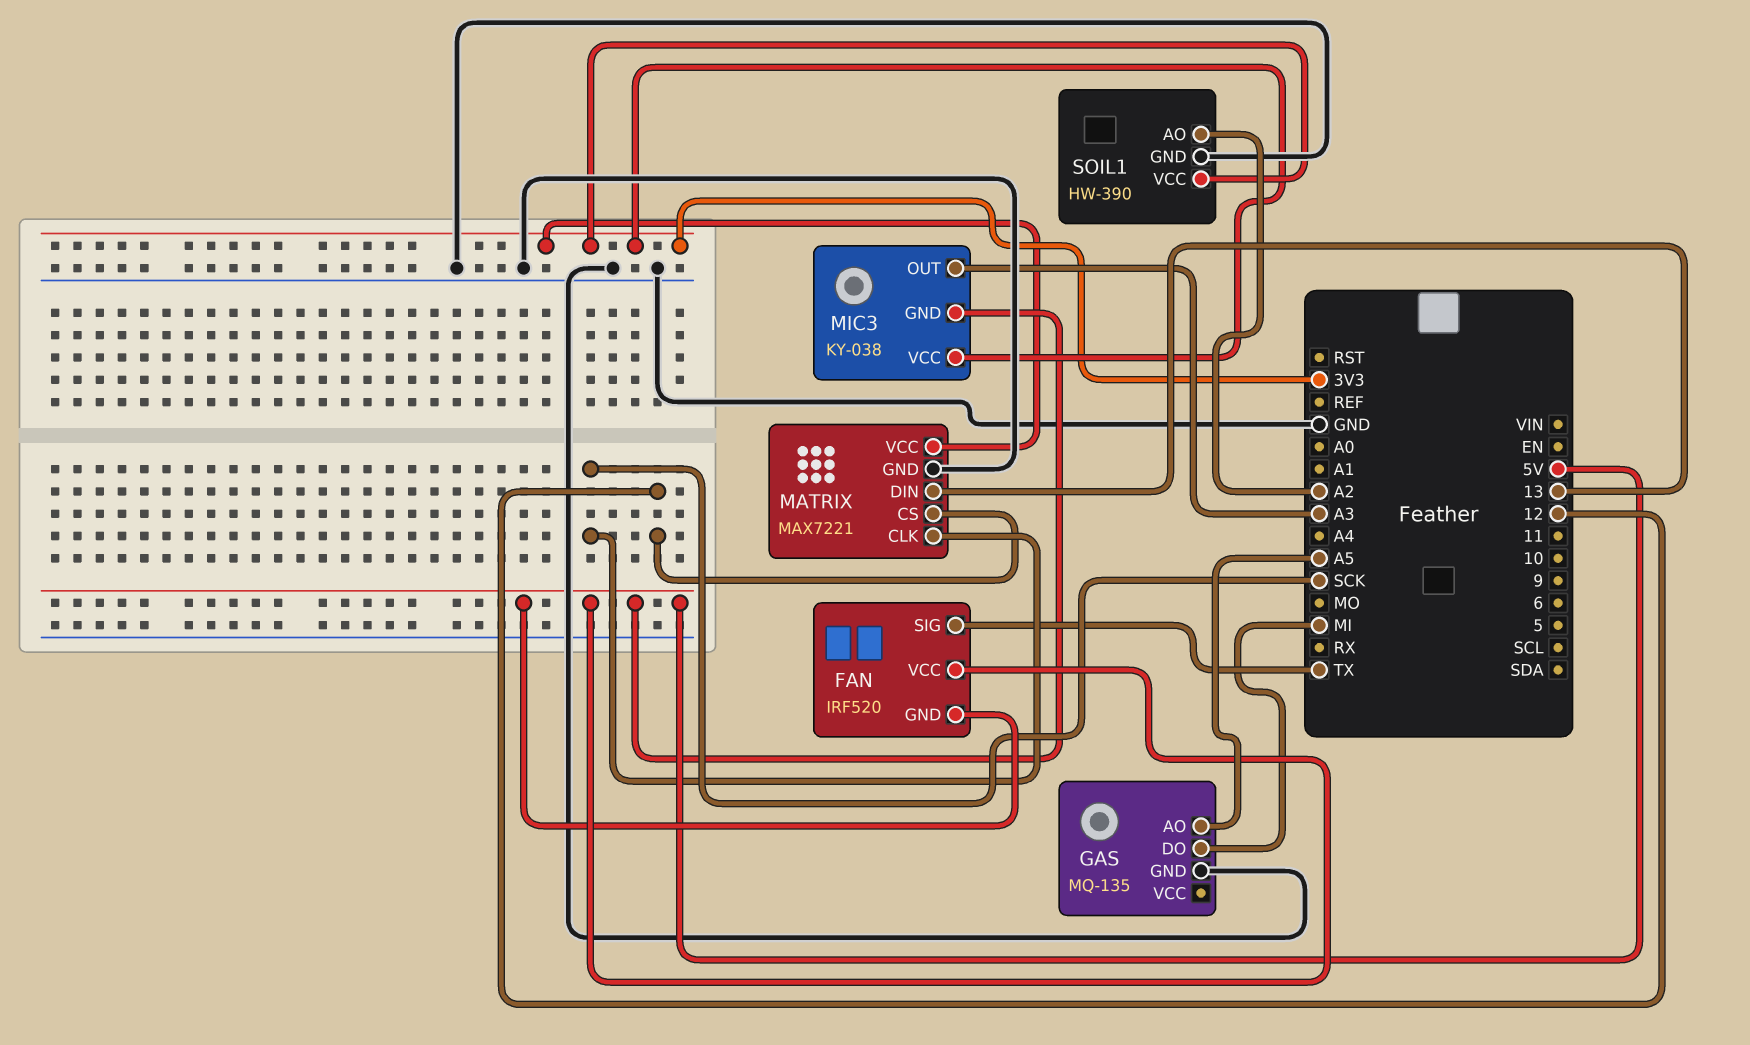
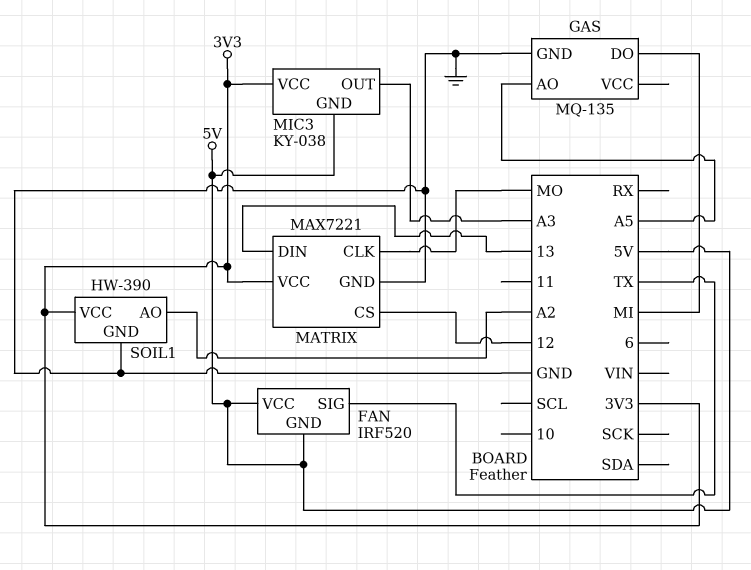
MATRIX pin CLK: SCK -> MO

